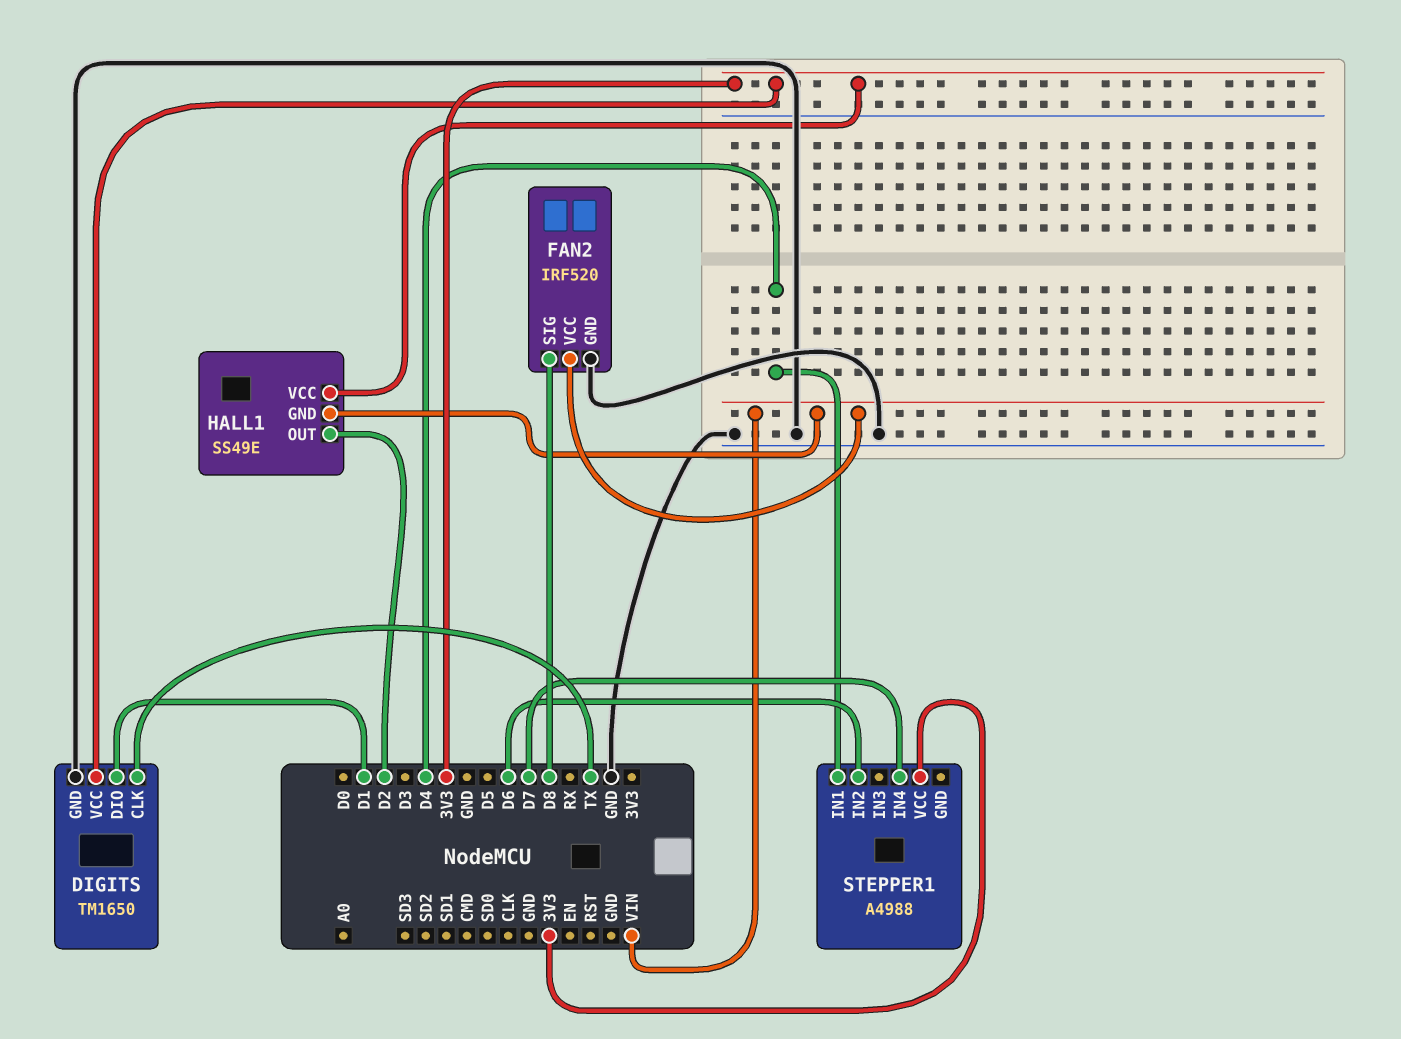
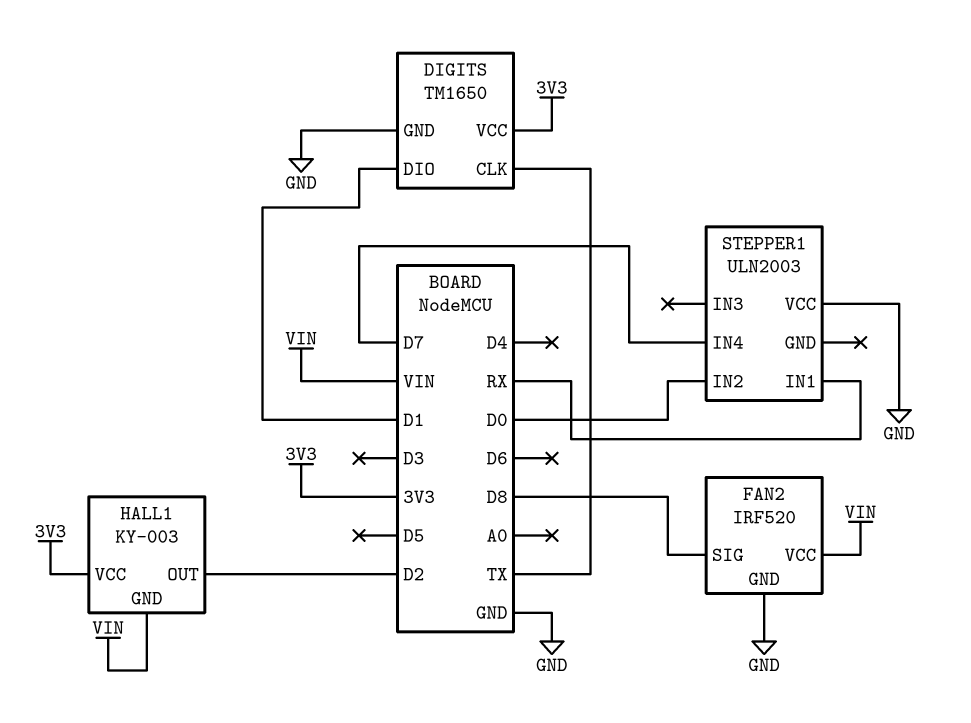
HALL1: SS49E -> KY-003
STEPPER1: A4988 -> ULN2003
STEPPER1 pin IN1: D4 -> RX
STEPPER1 pin IN2: D6 -> D0
STEPPER1 pin VCC: 3V3 -> GND

